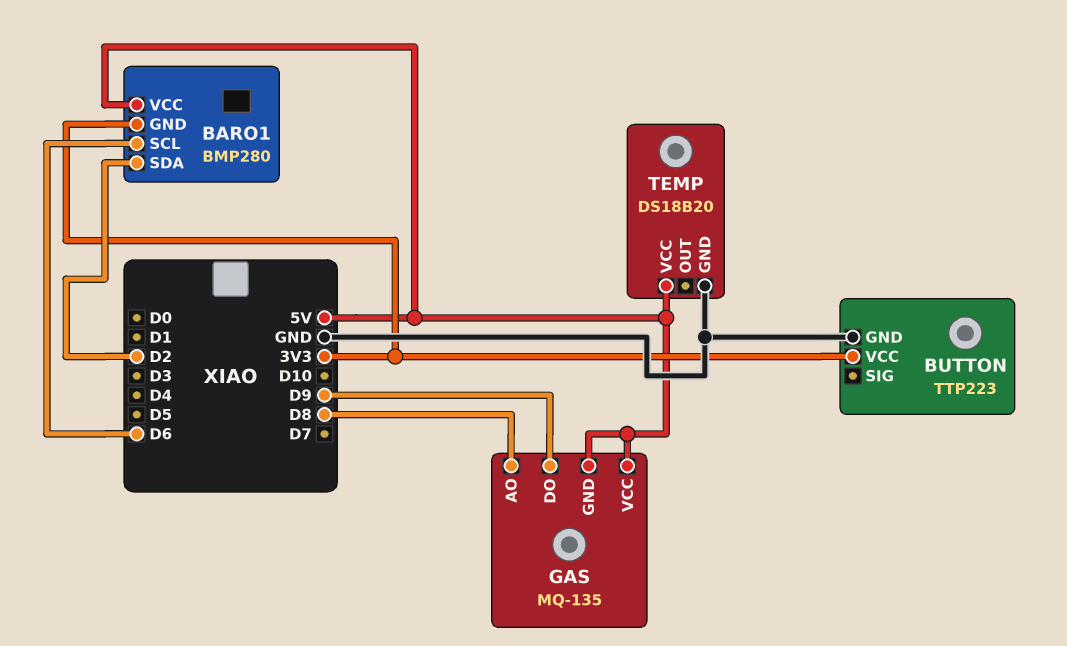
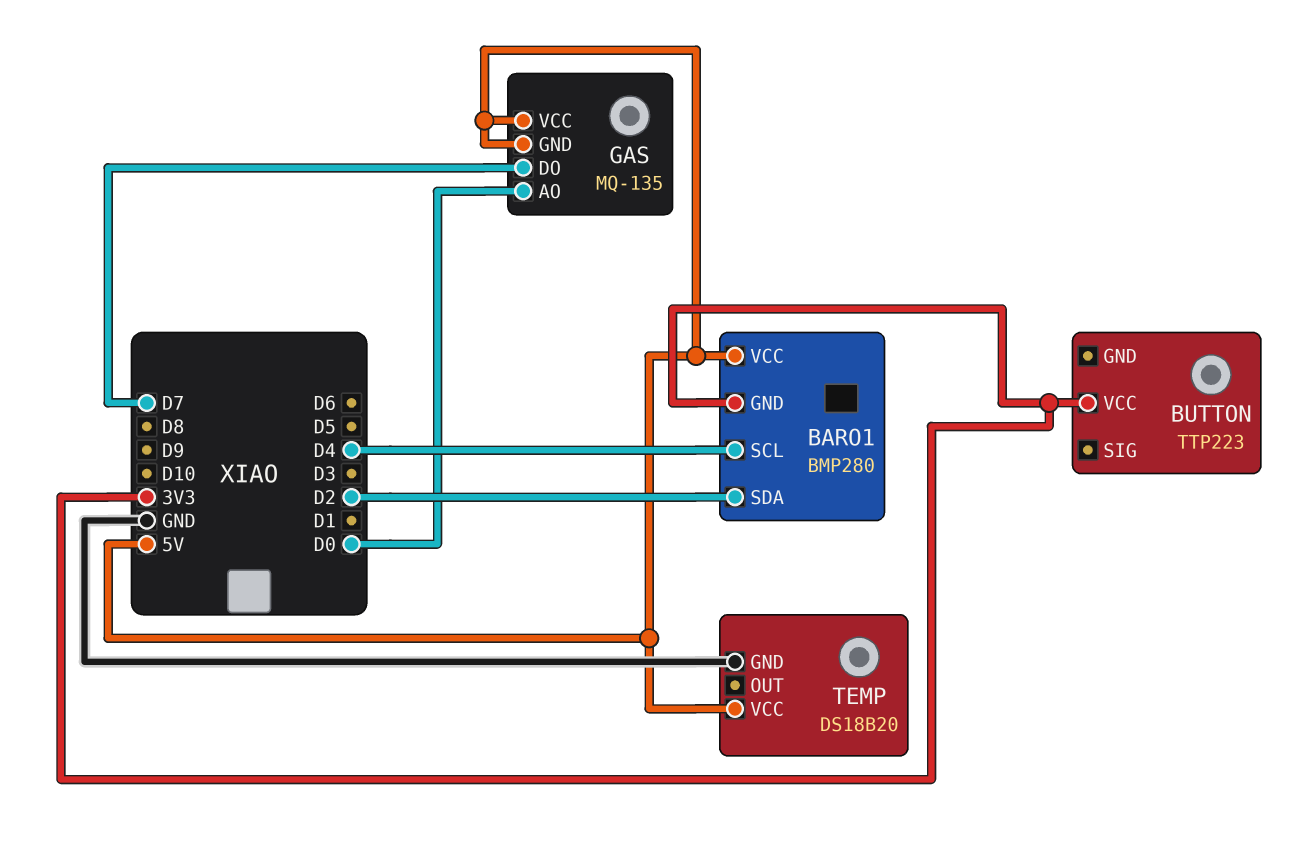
BARO1 pin SCL: D6 -> D4
BUTTON pin GND: GND -> none
GAS pin AO: D8 -> D0
GAS pin DO: D9 -> D7

